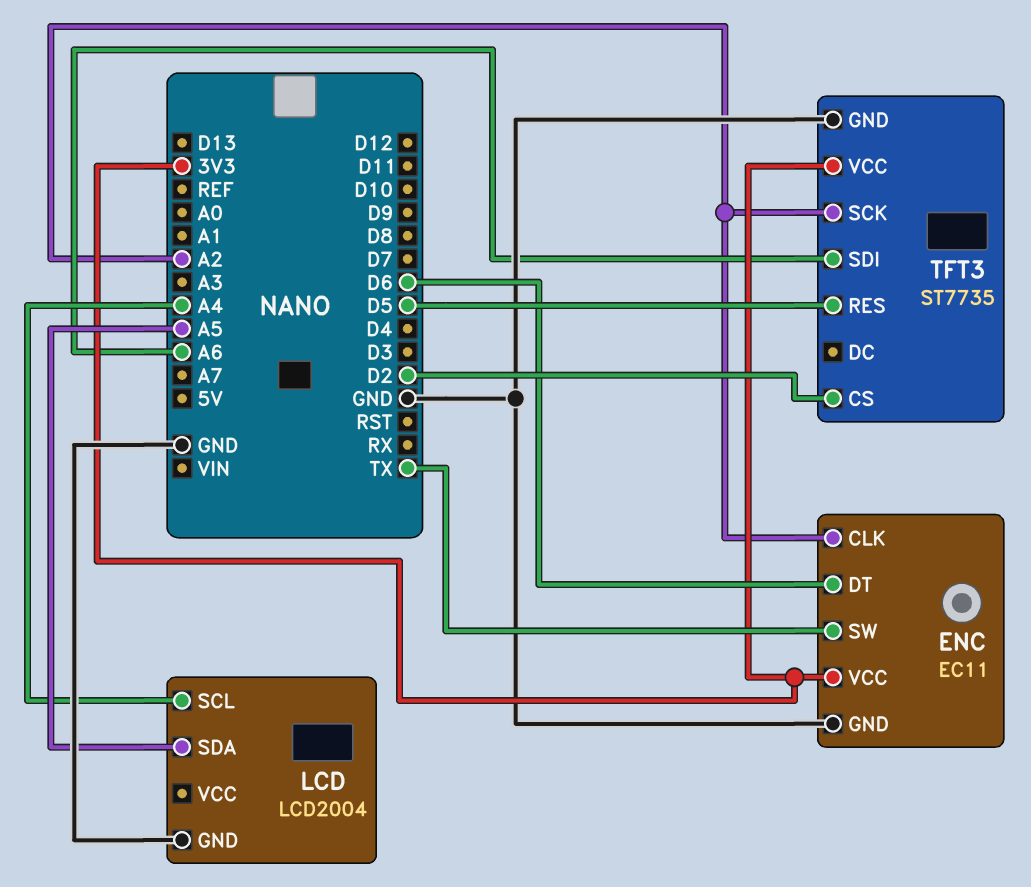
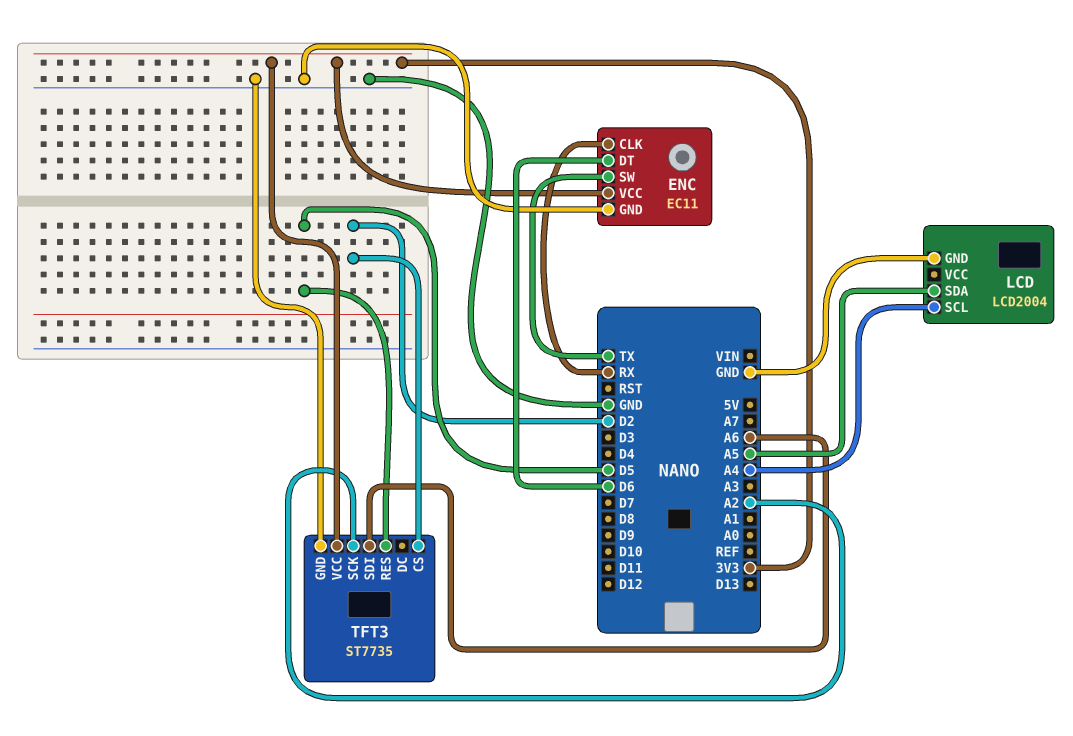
ENC pin CLK: A2 -> RX

